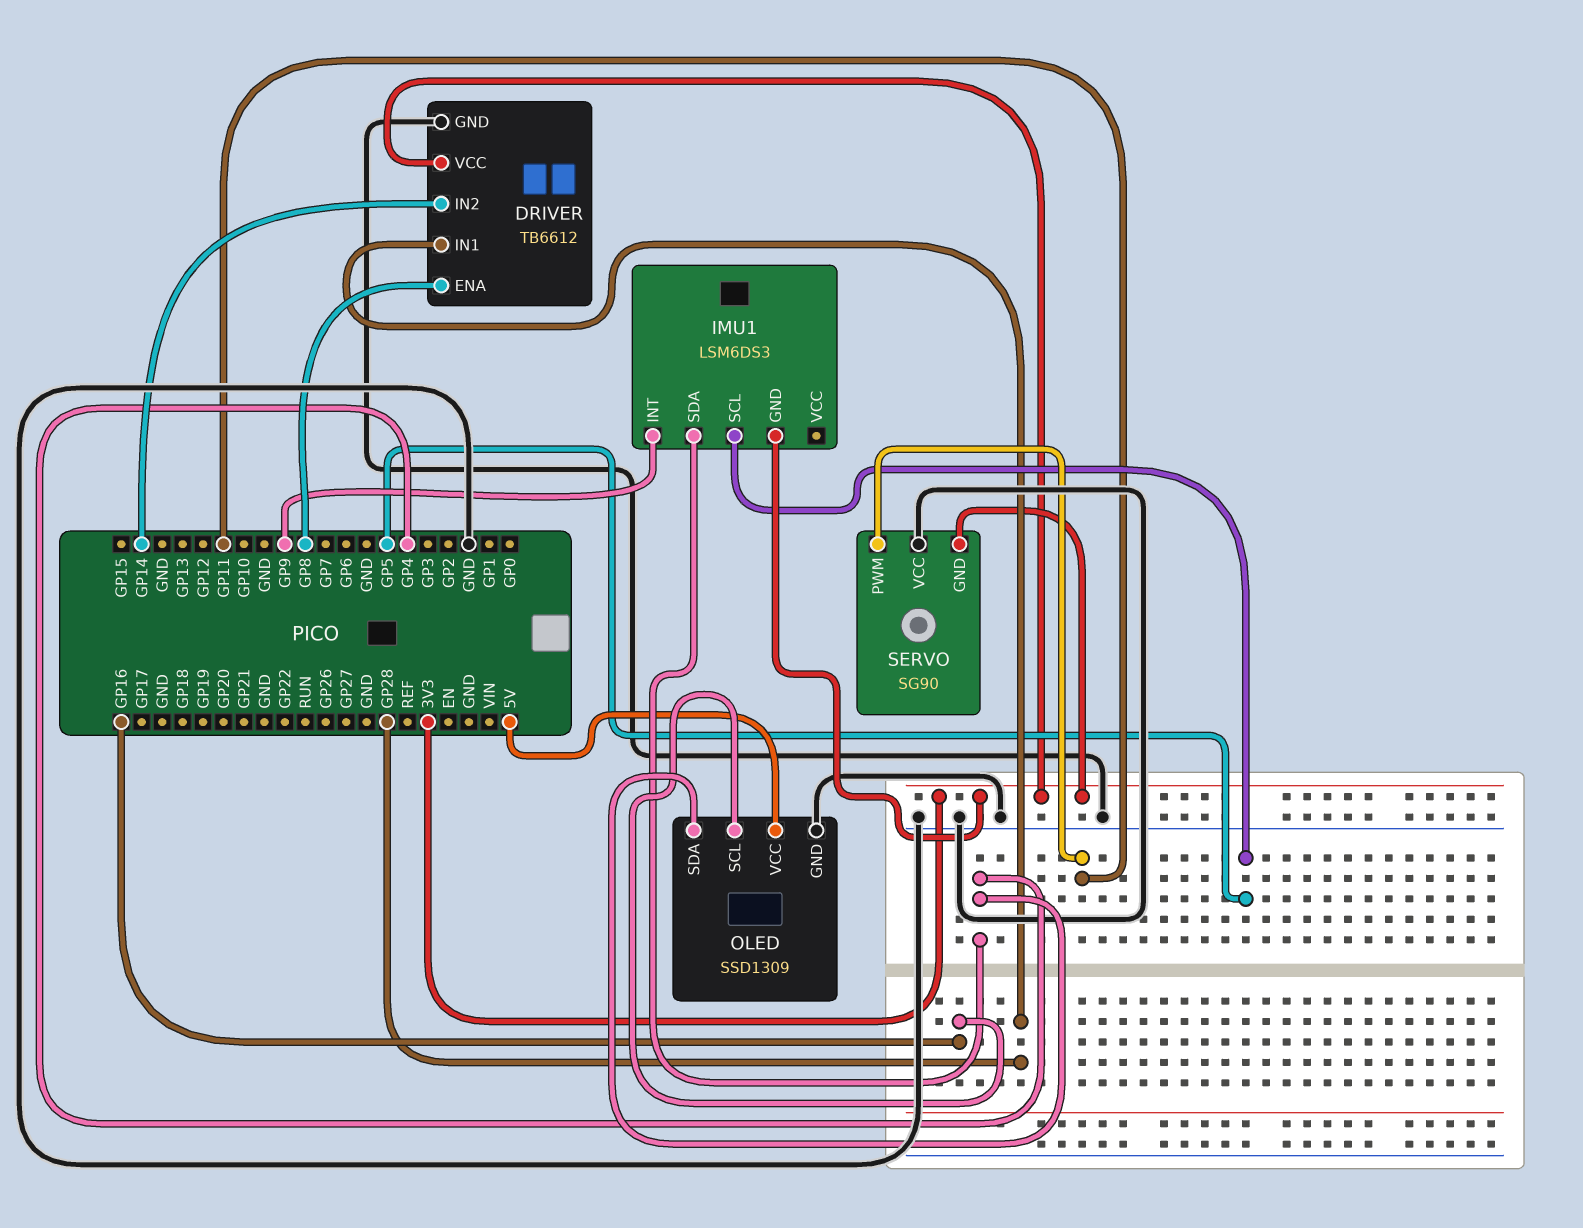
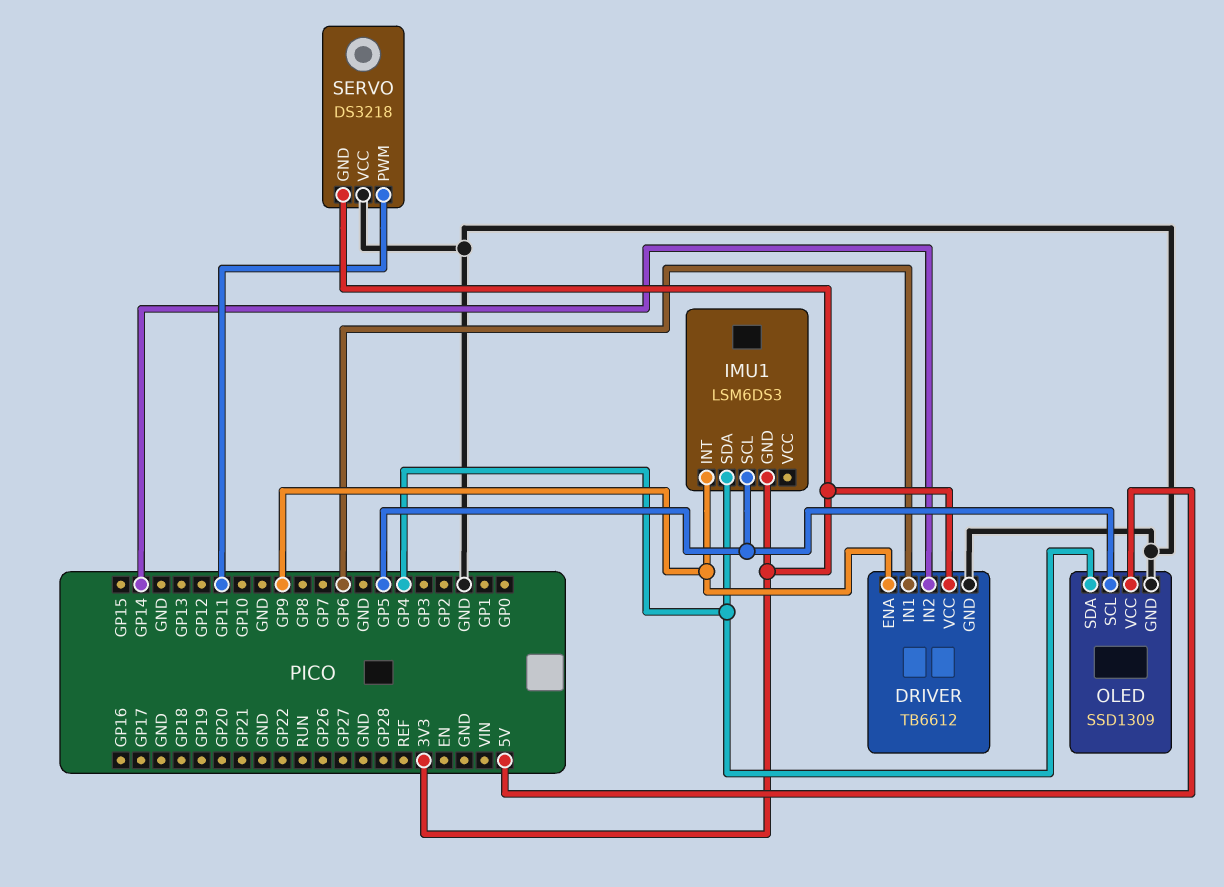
DRIVER pin ENA: GP8 -> GP9
DRIVER pin IN1: GP28 -> GP6
OLED pin SCL: GP16 -> GP5
SERVO: SG90 -> DS3218

